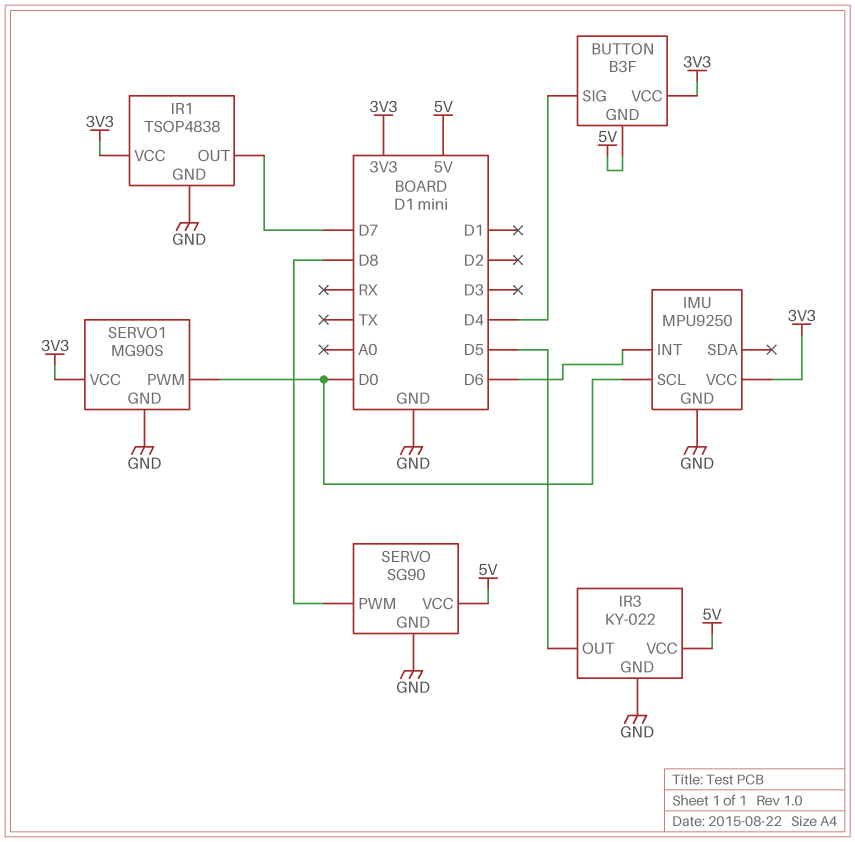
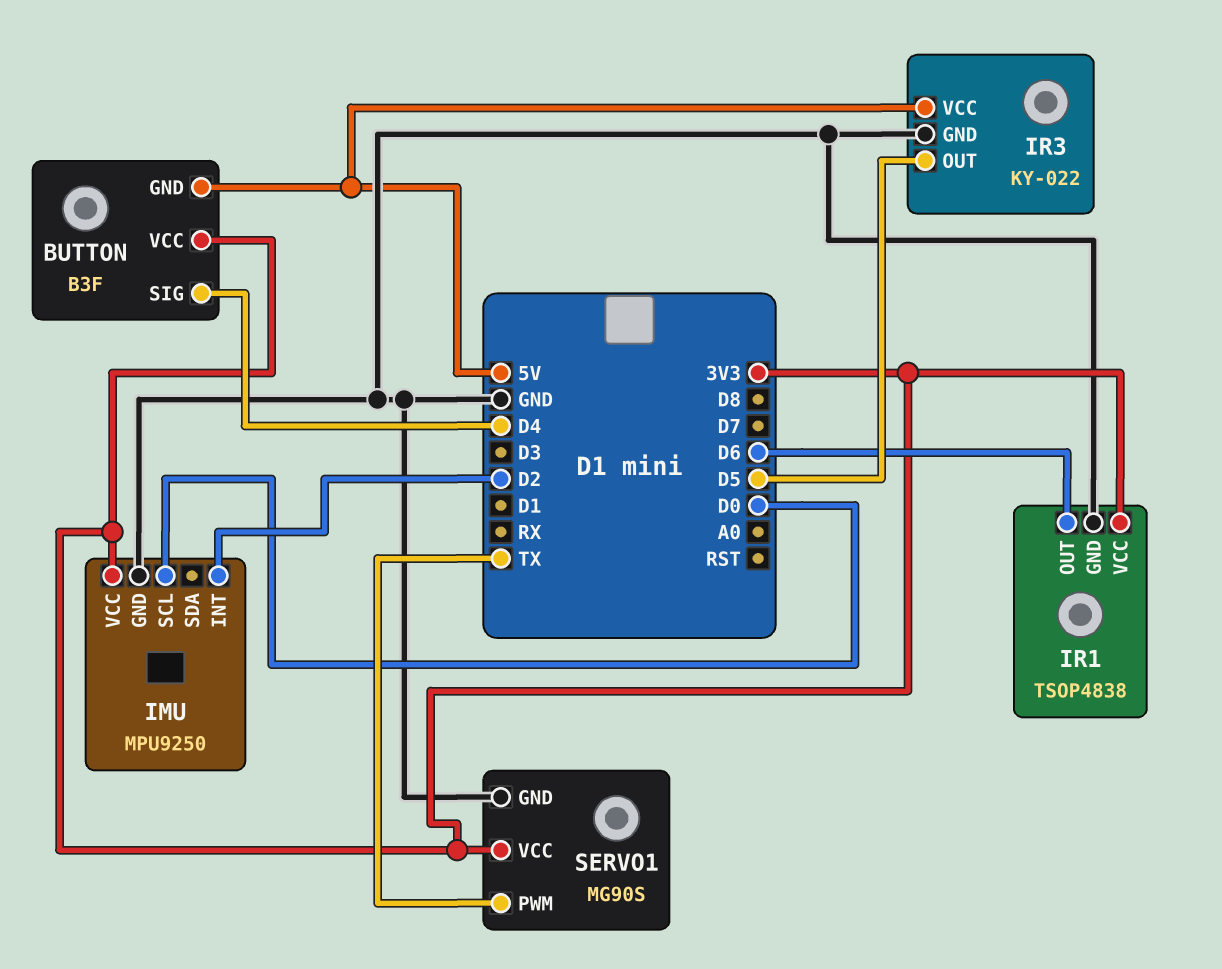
IMU pin INT: D6 -> D2
IR1 pin OUT: D7 -> D6
SERVO: SG90 -> none
SERVO pin GND: GND -> none
SERVO pin PWM: D8 -> none
SERVO pin VCC: 5V -> none
SERVO1 pin PWM: D0 -> TX

